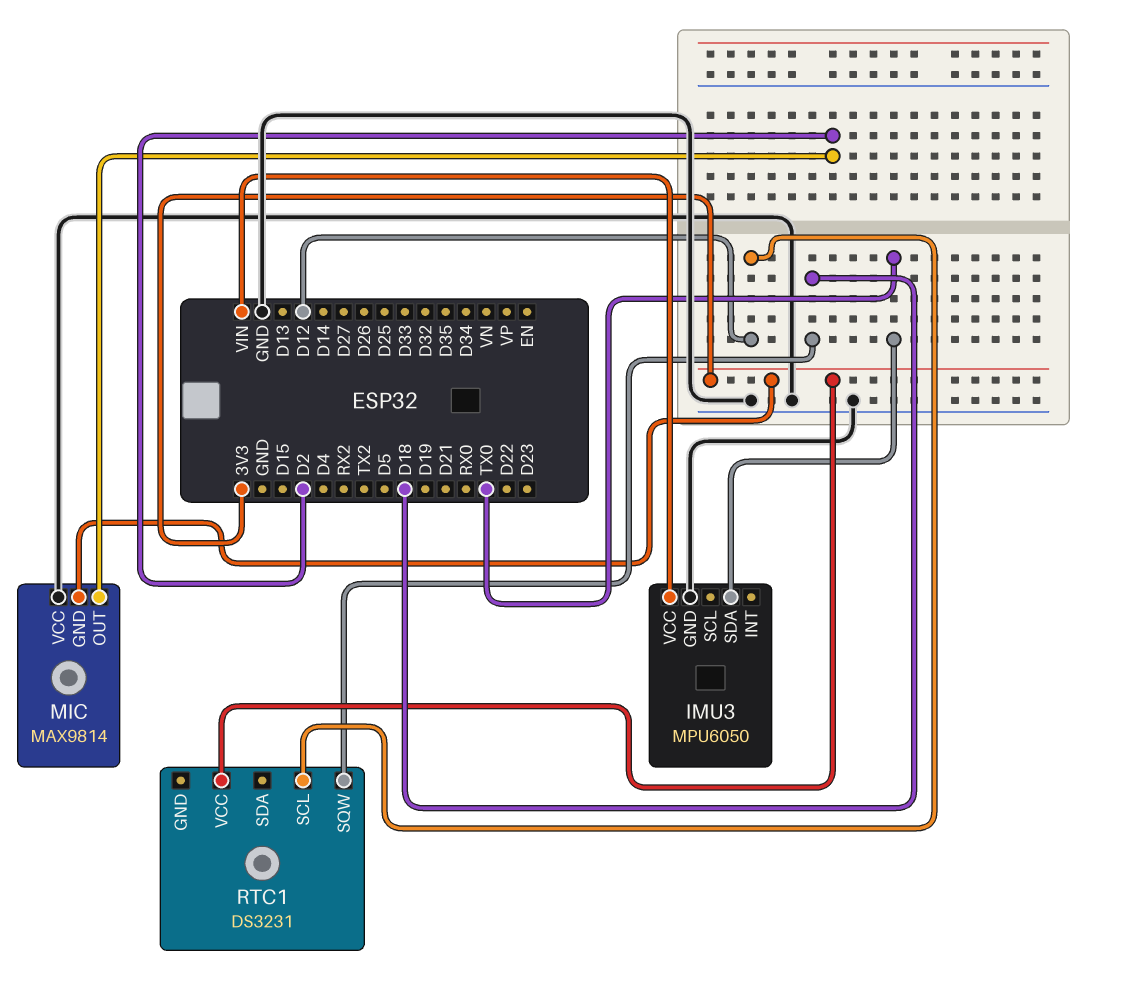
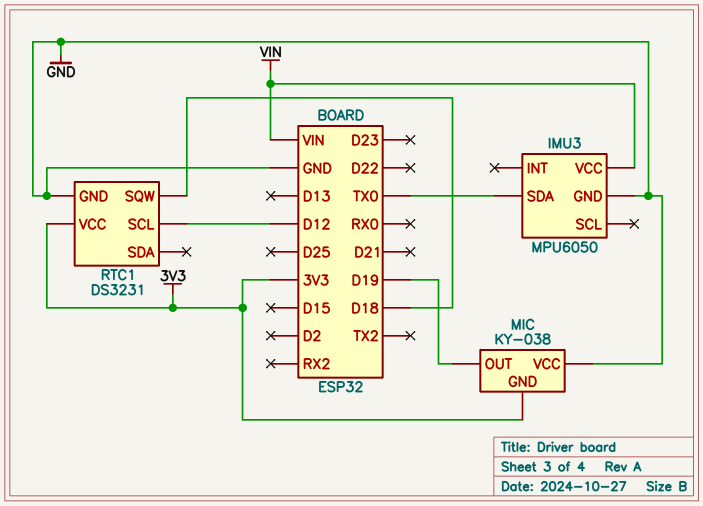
MIC: MAX9814 -> KY-038
MIC pin OUT: D2 -> D19
RTC1 pin GND: none -> GND

